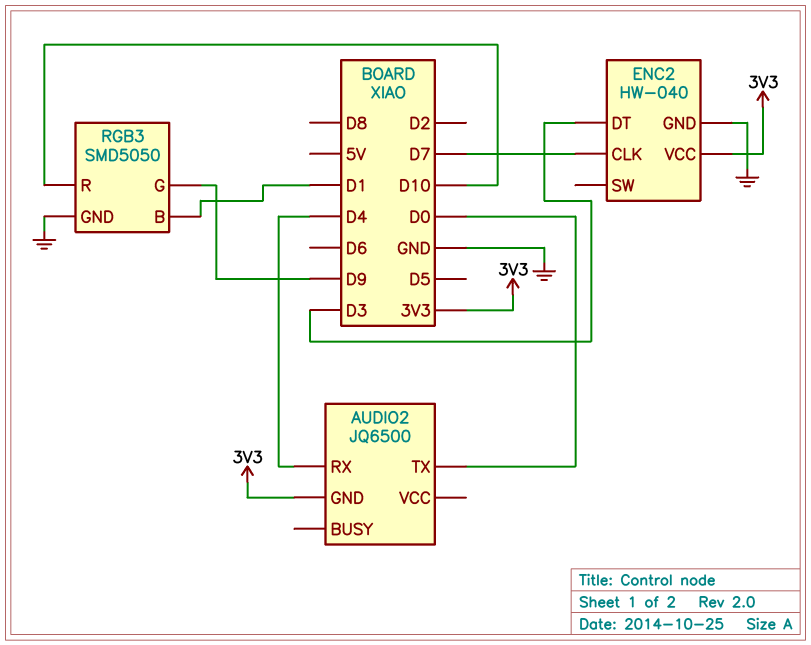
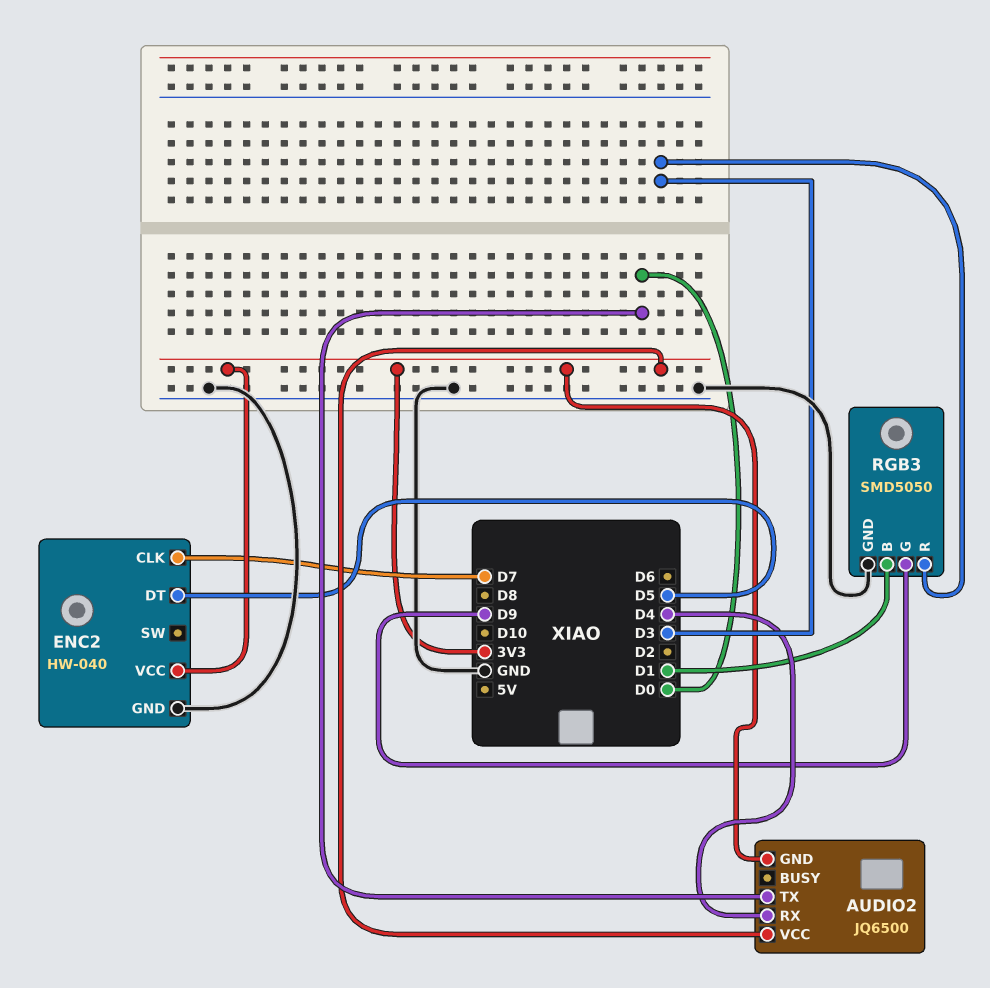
AUDIO2 pin VCC: none -> 3V3
ENC2 pin DT: D3 -> D5
RGB3 pin R: D10 -> D3

